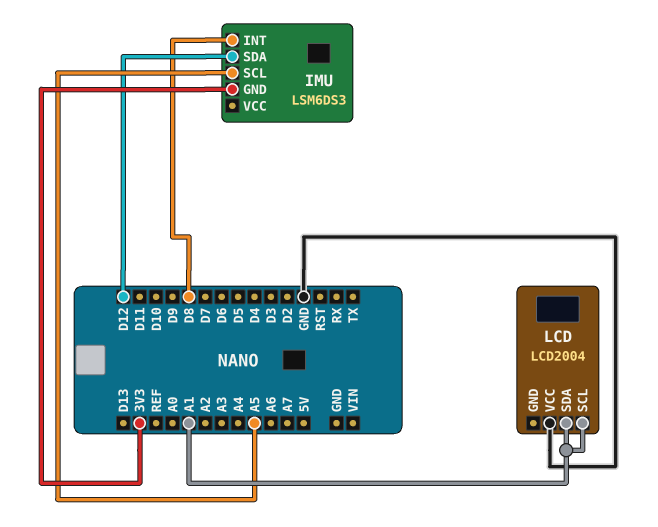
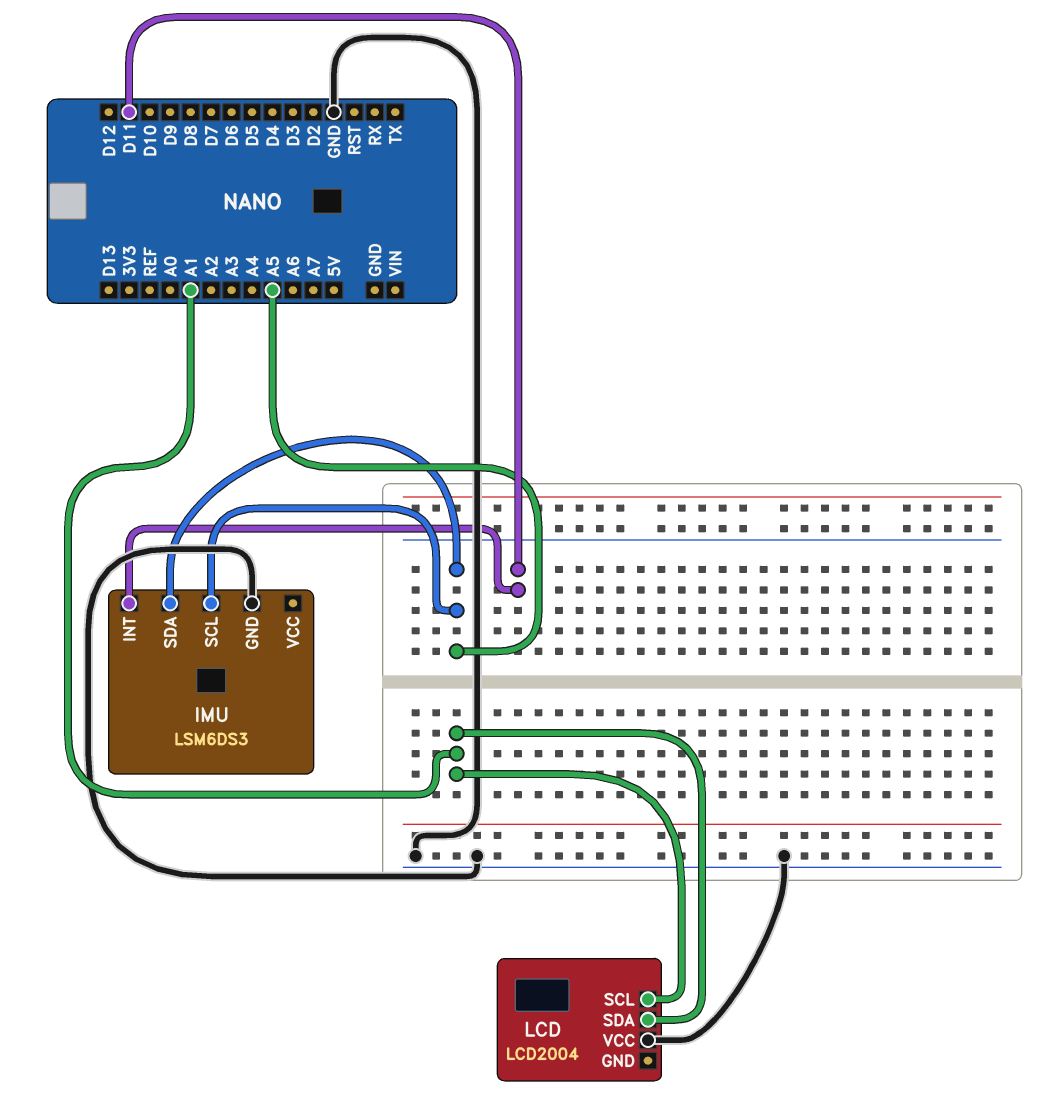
IMU pin GND: 3V3 -> GND
IMU pin INT: D8 -> D11
IMU pin SDA: D12 -> A5

